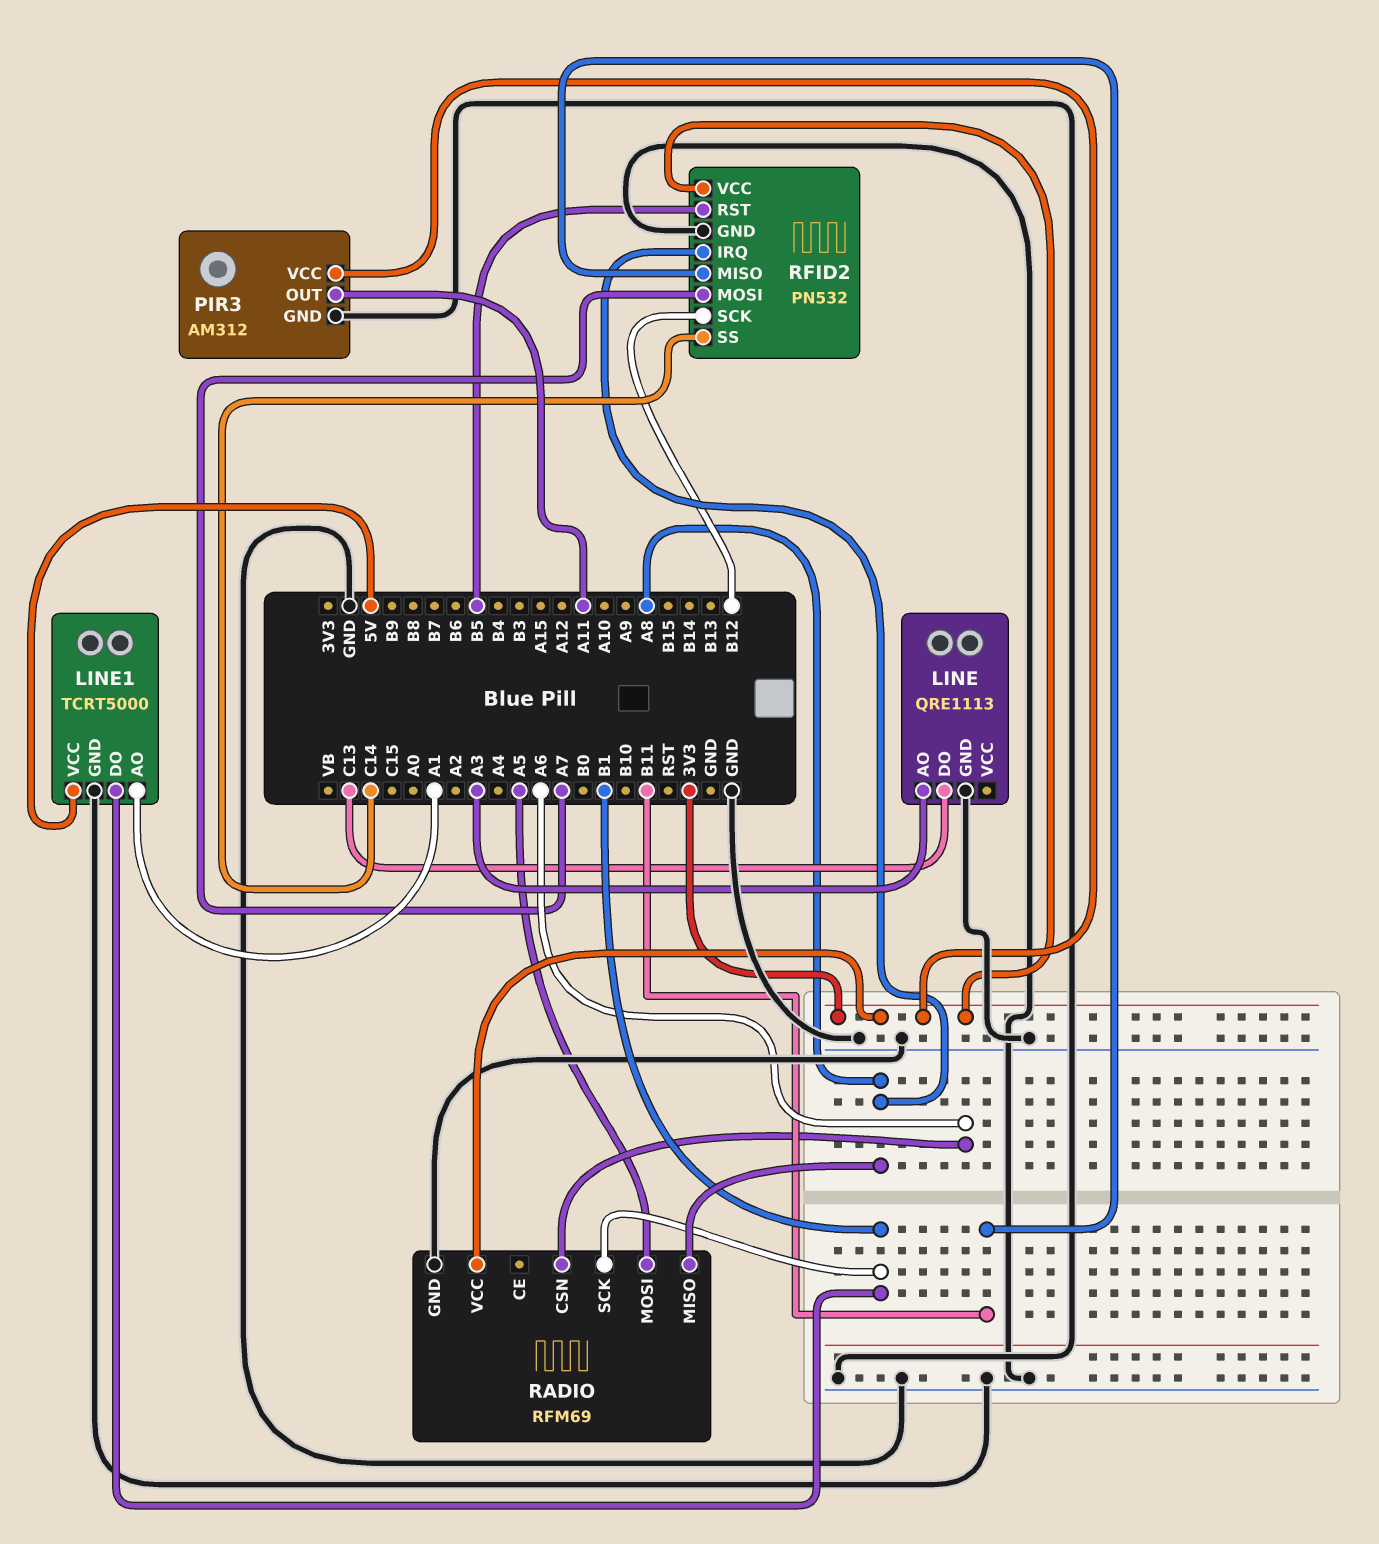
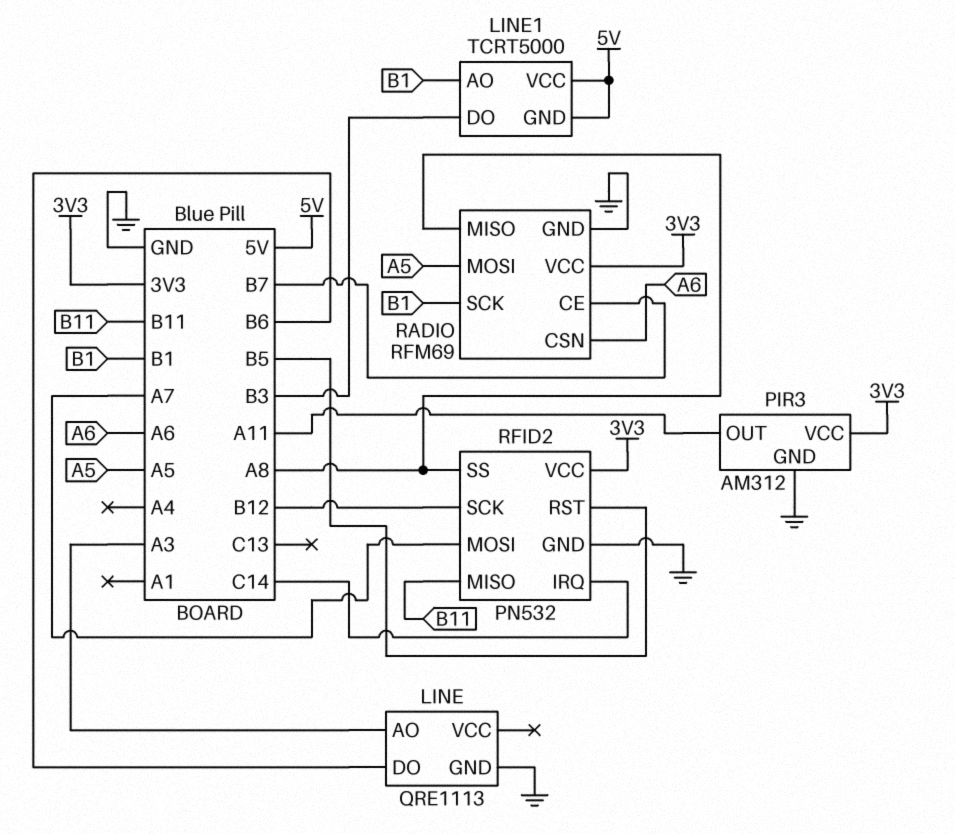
LINE pin DO: C13 -> B6
LINE1 pin AO: A1 -> B1
LINE1 pin DO: B1 -> B3
LINE1 pin GND: GND -> 5V
RADIO pin CE: none -> B7
RFID2 pin IRQ: A8 -> C14
RFID2 pin SS: C14 -> A8

